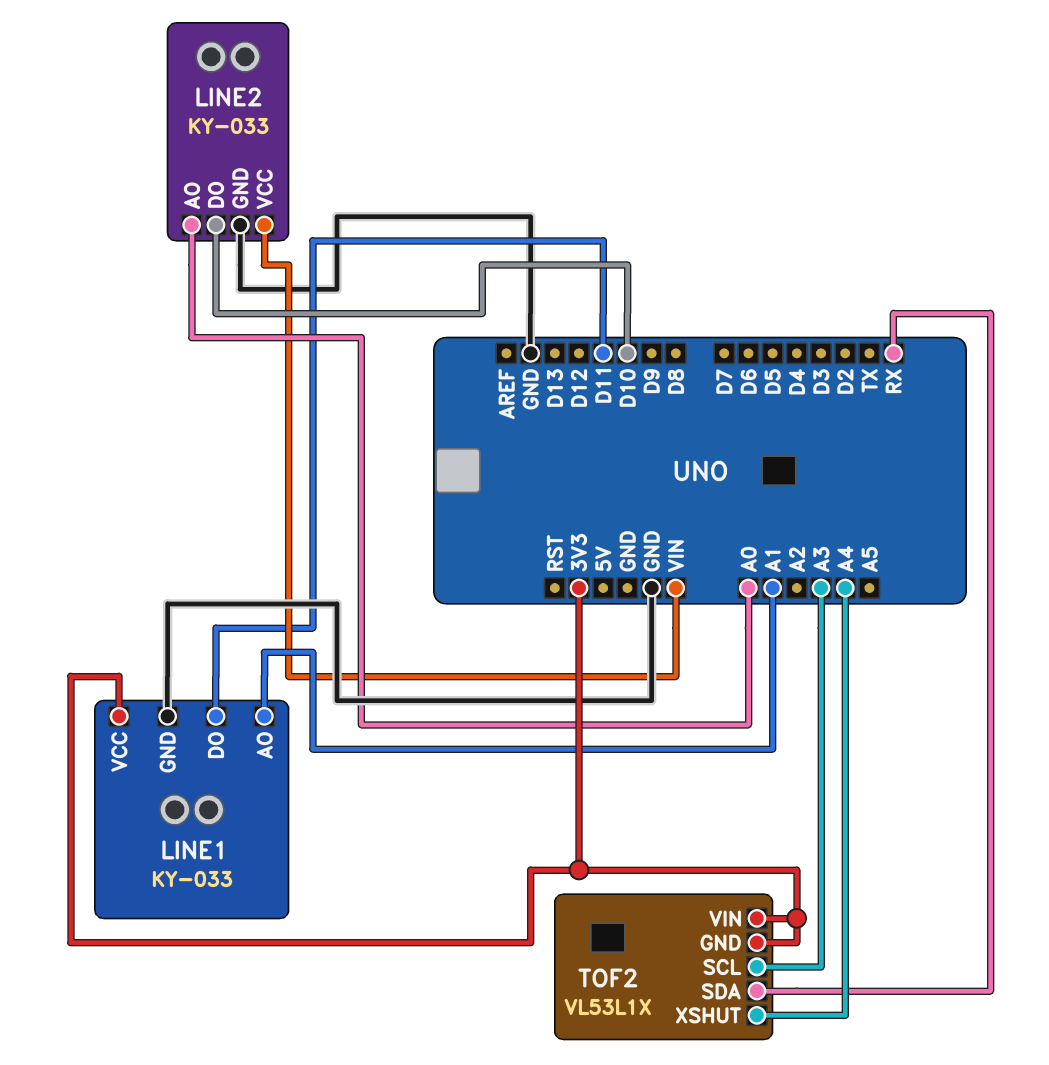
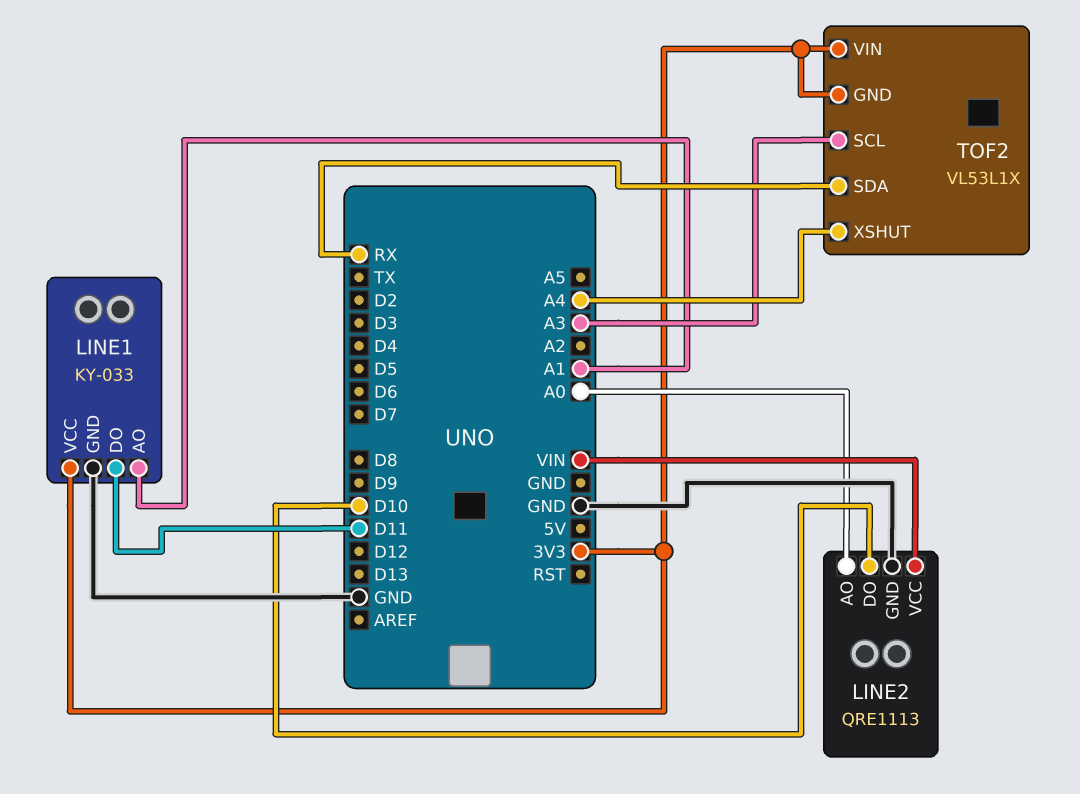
LINE2: KY-033 -> QRE1113

